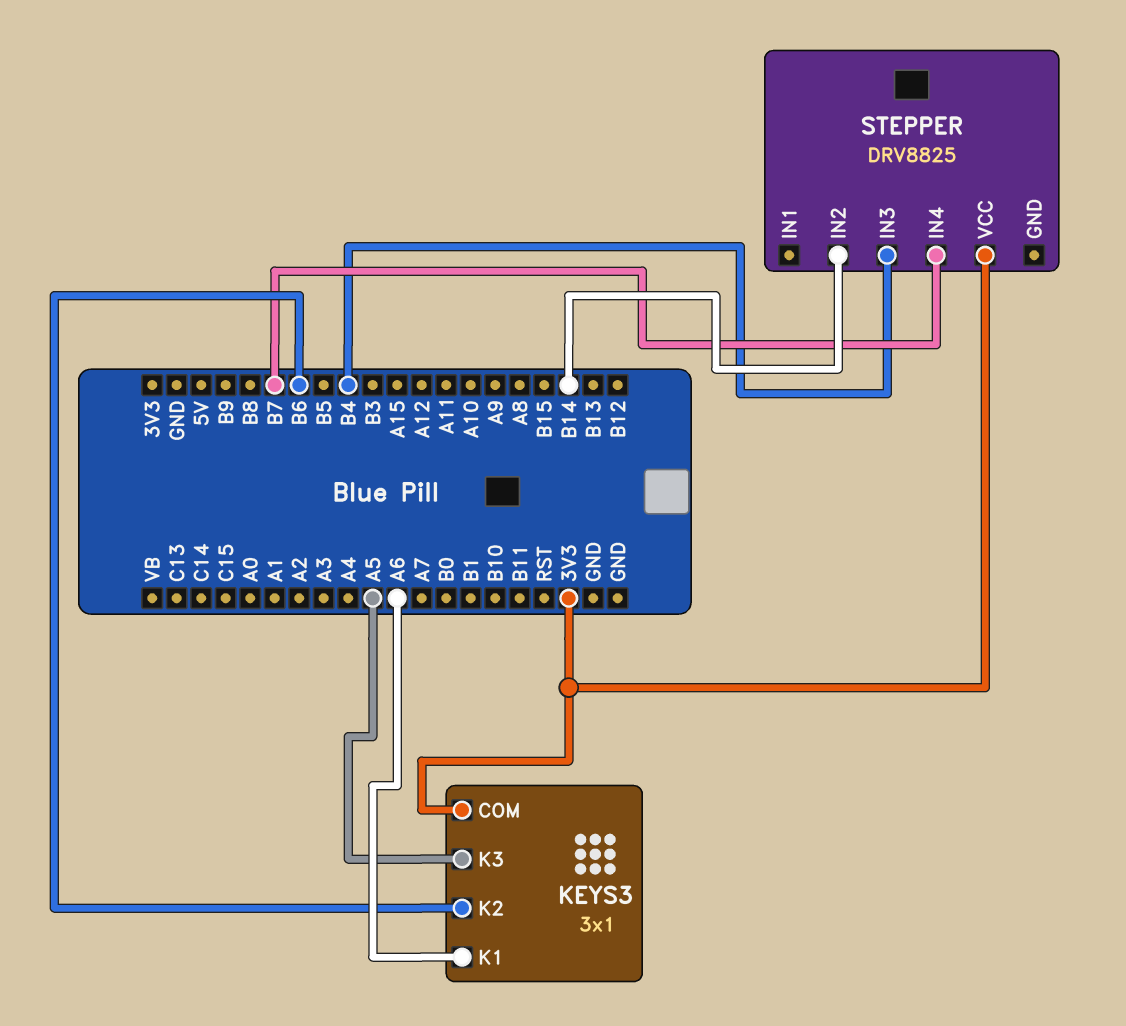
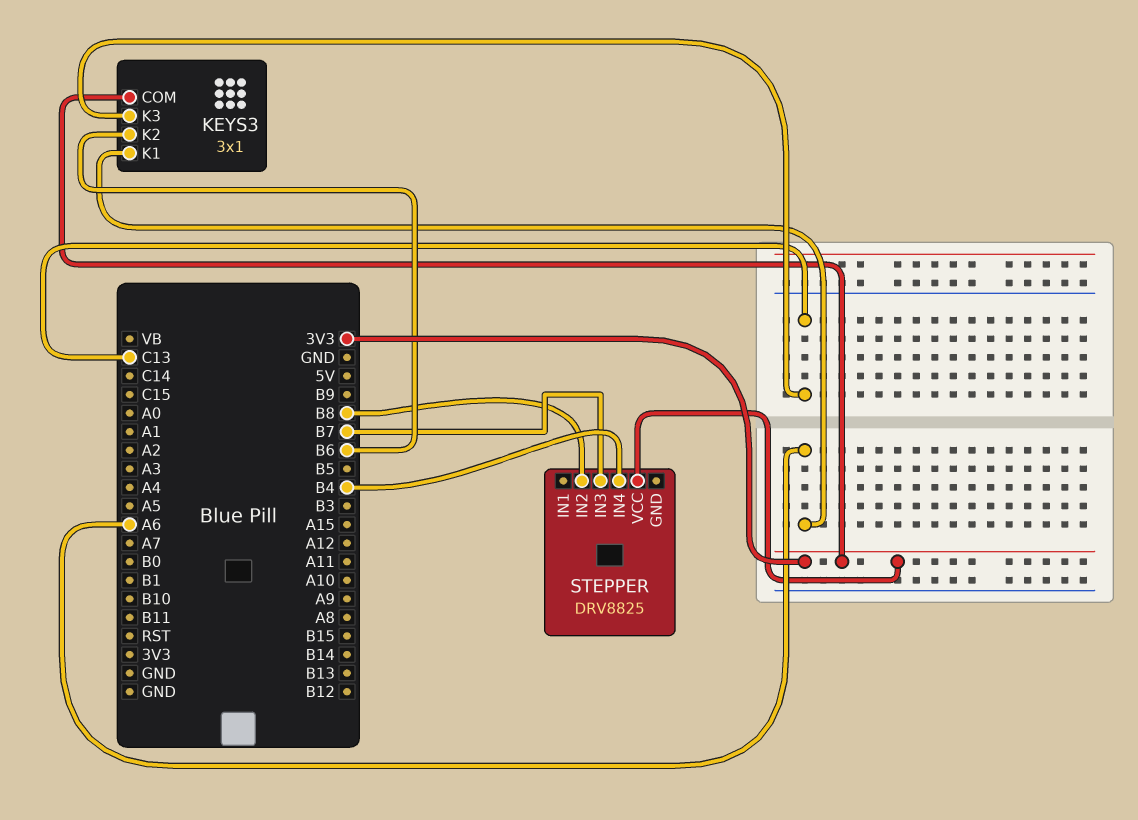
KEYS3 pin K3: A5 -> C13
STEPPER pin IN2: B14 -> B8
STEPPER pin IN3: B4 -> B7
STEPPER pin IN4: B7 -> B4

